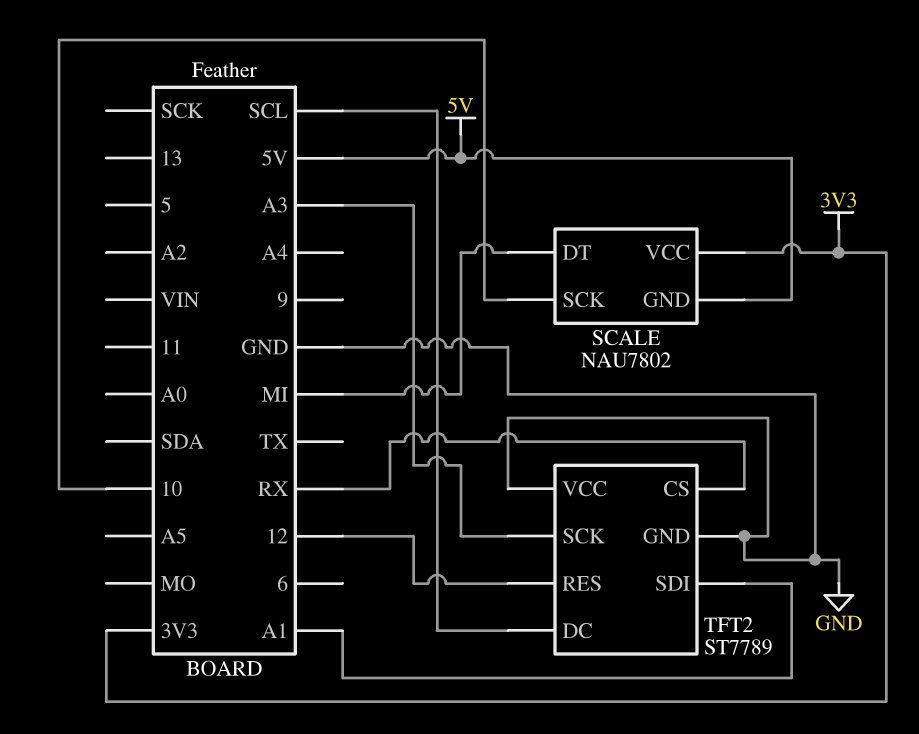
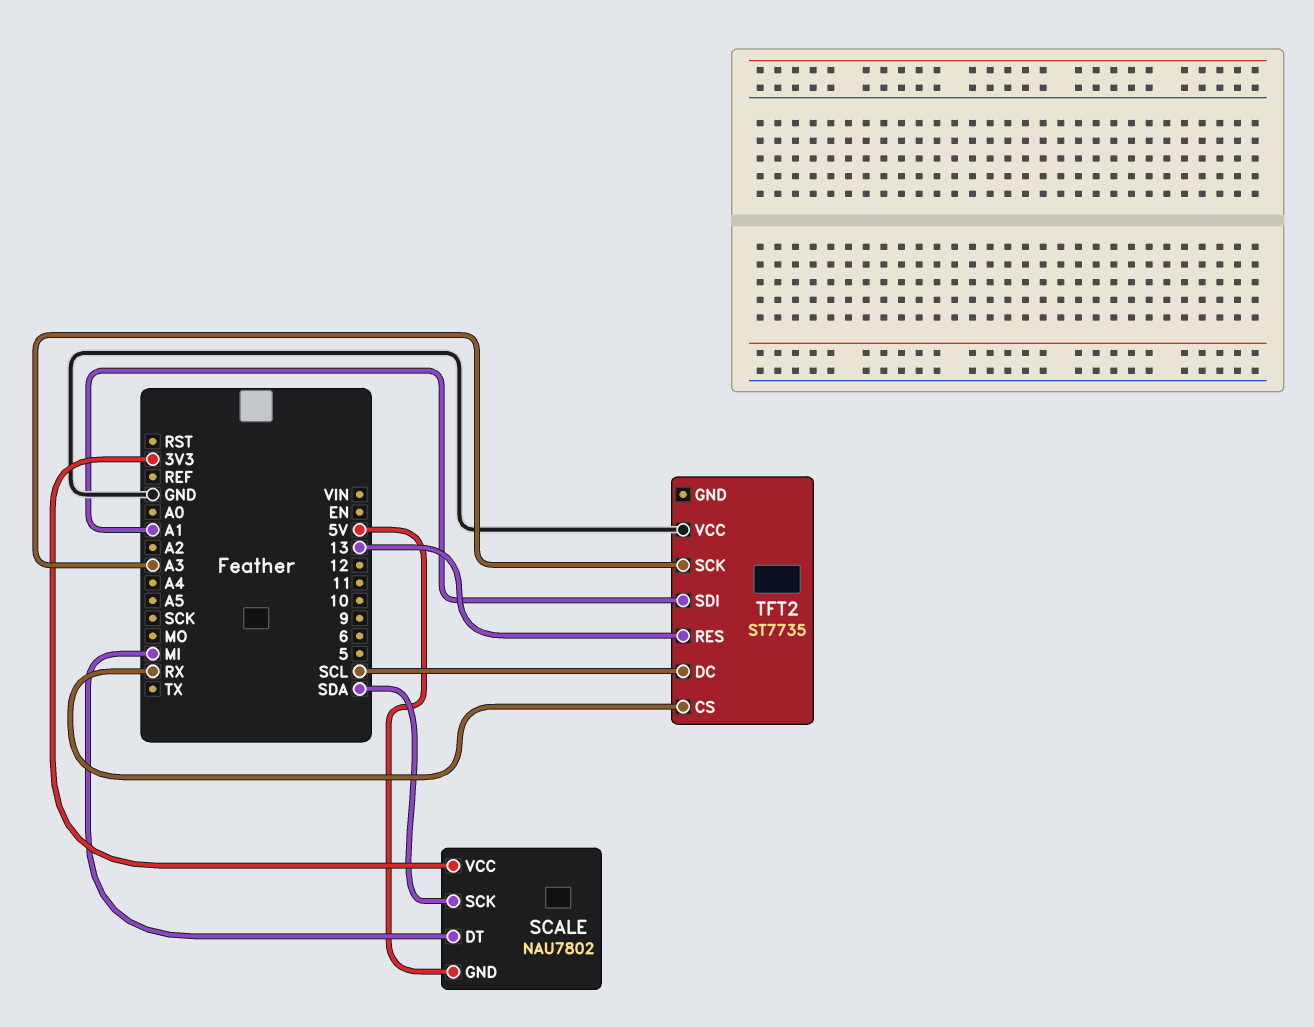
SCALE pin SCK: 10 -> SDA
TFT2: ST7789 -> ST7735
TFT2 pin GND: GND -> none
TFT2 pin RES: 12 -> 13

